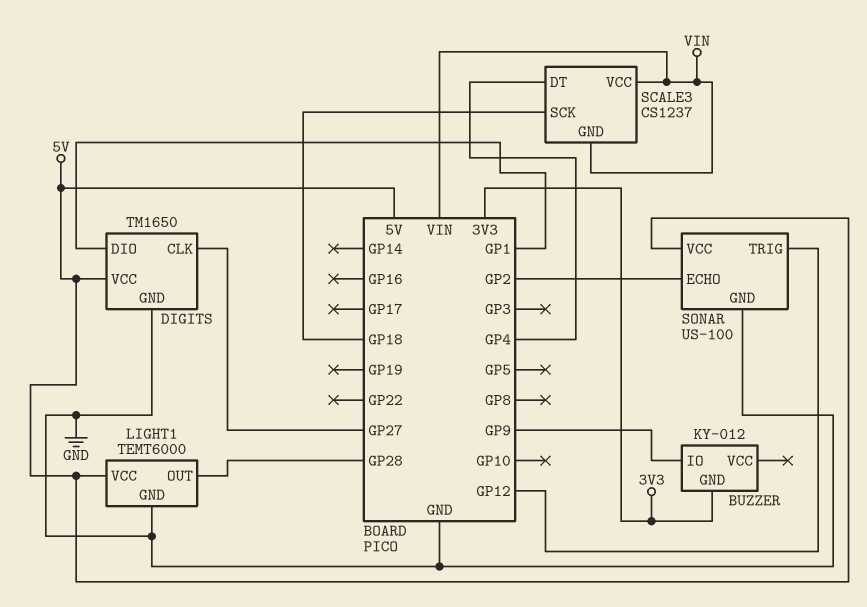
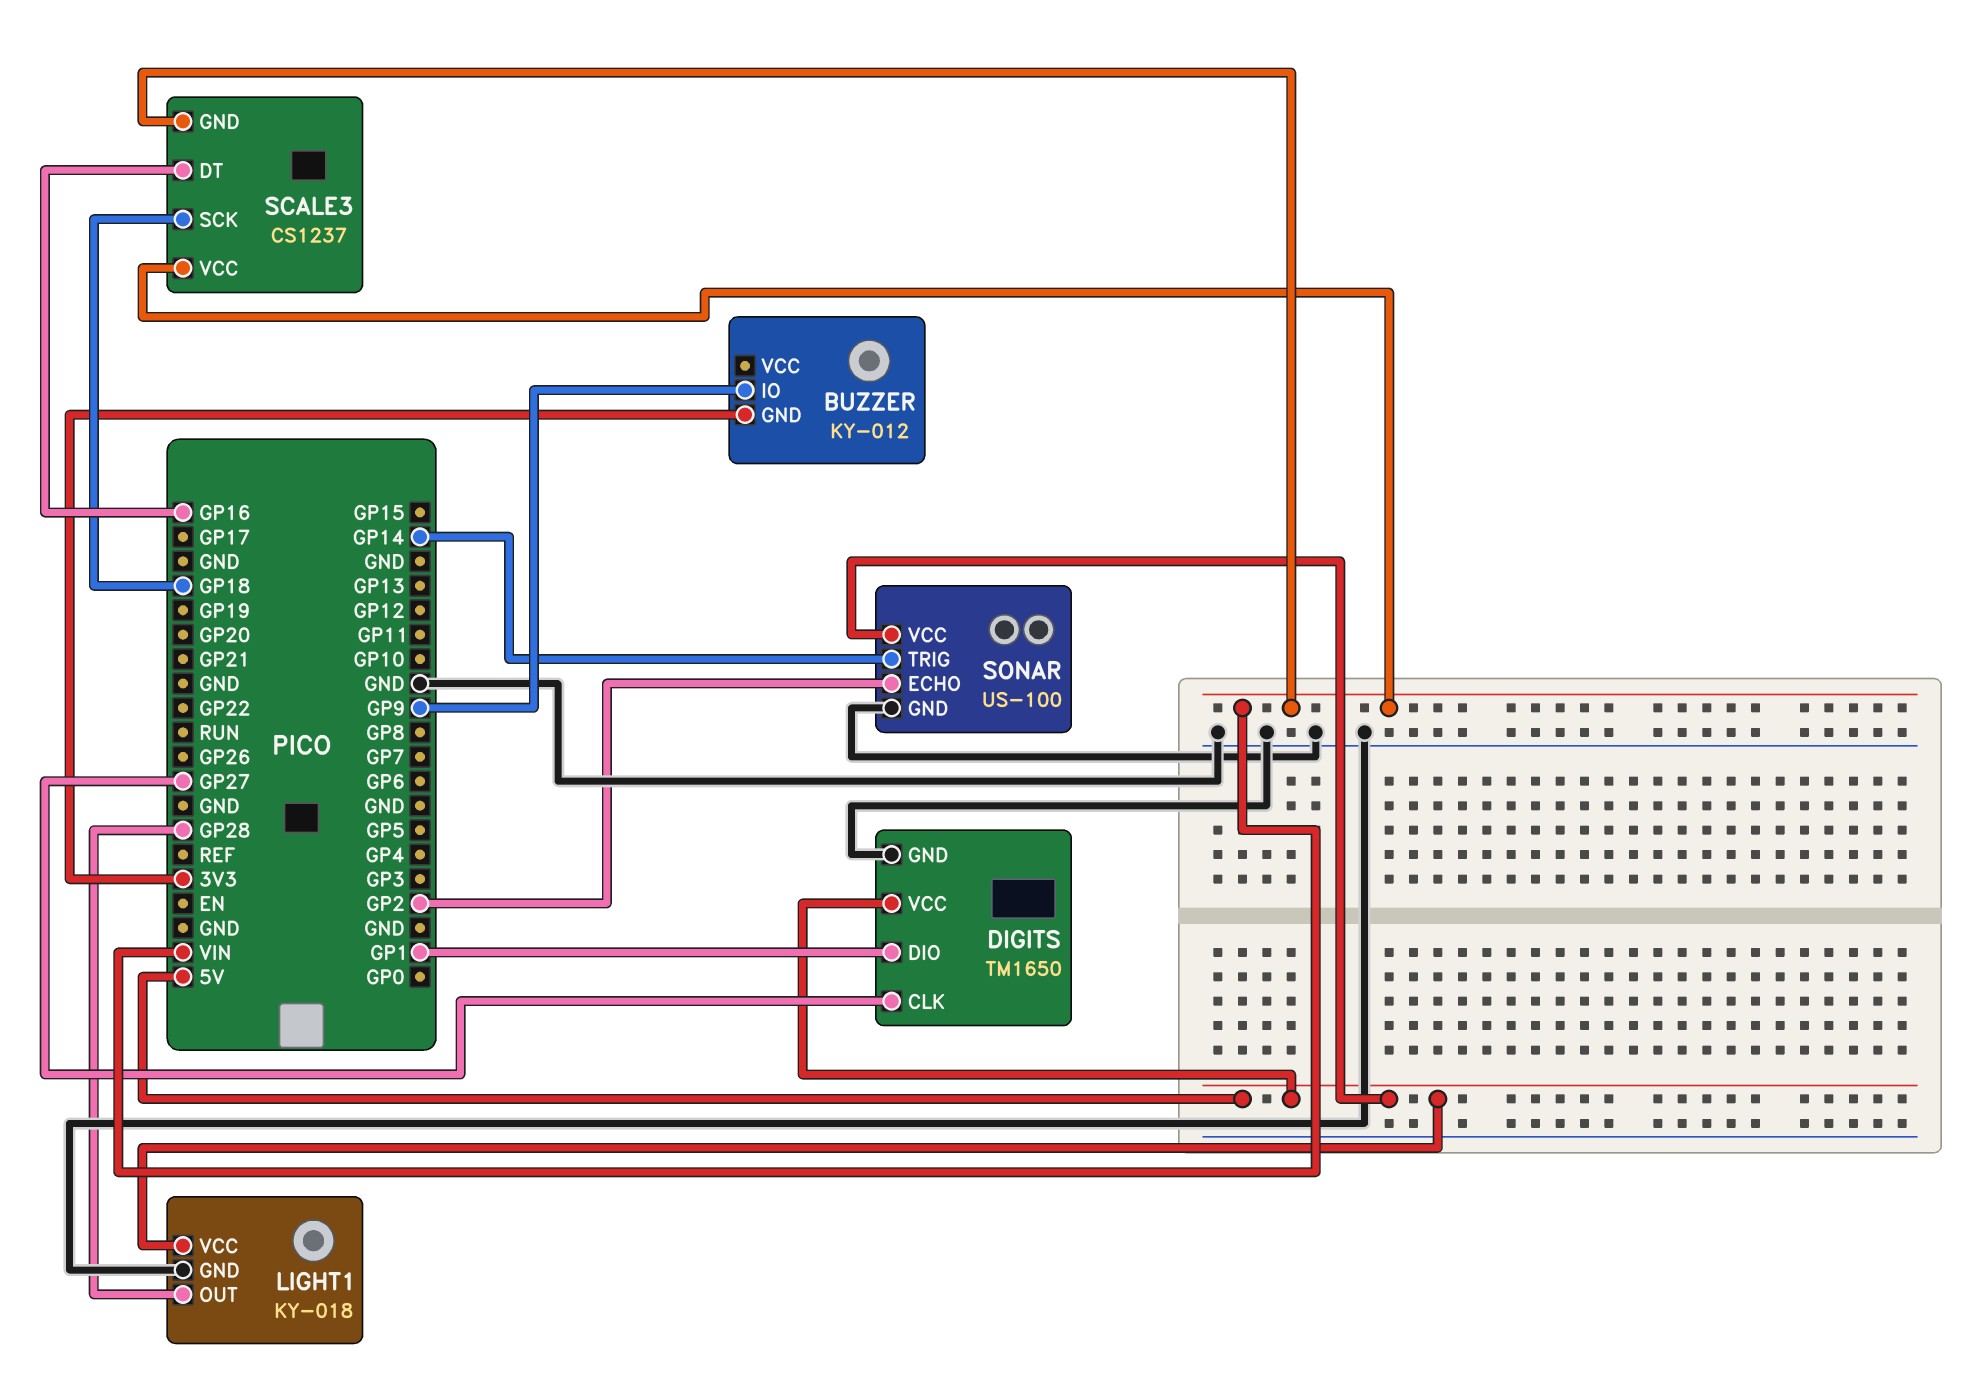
LIGHT1: TEMT6000 -> KY-018
SCALE3 pin DT: GP4 -> GP16
SONAR pin TRIG: GP12 -> GP14

